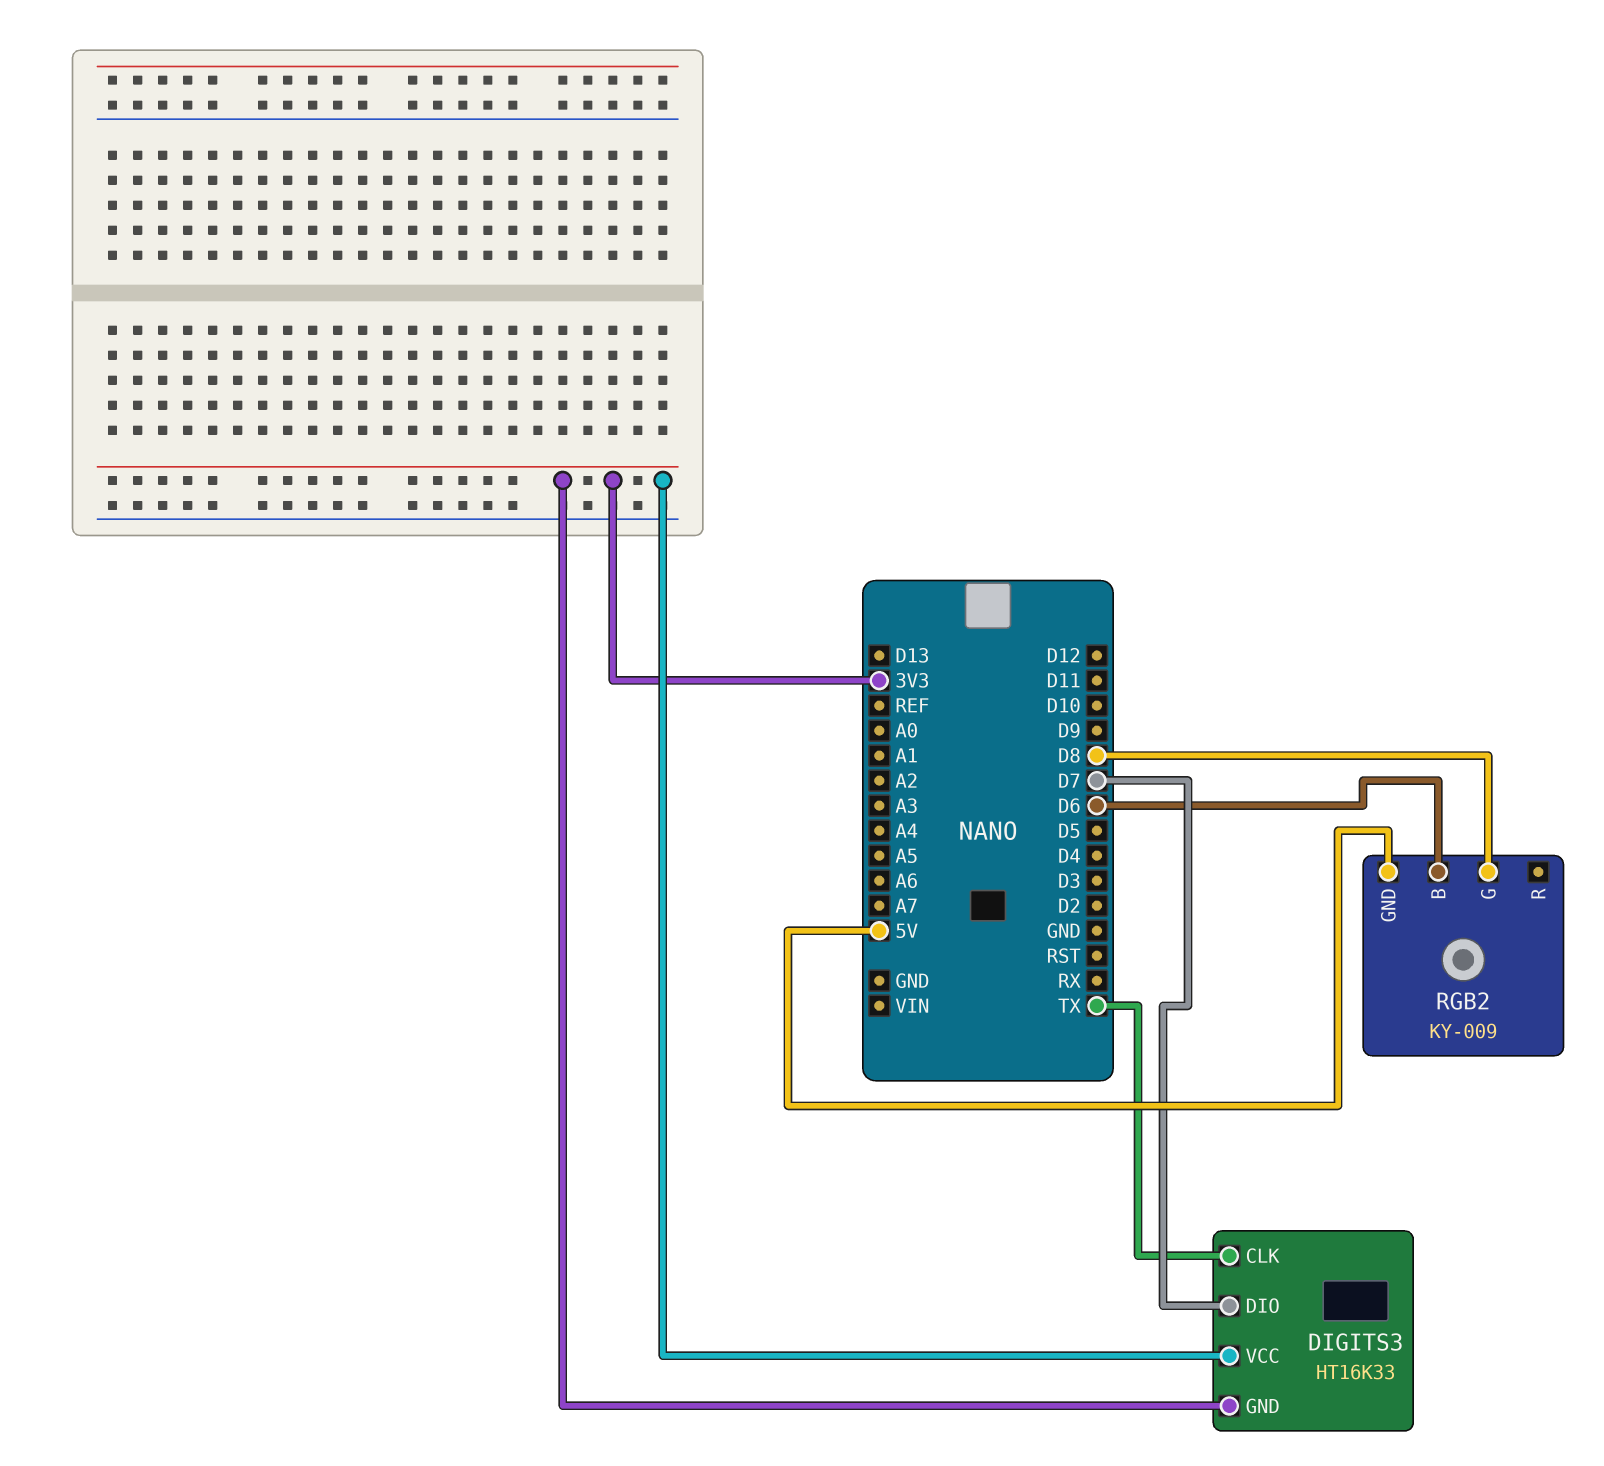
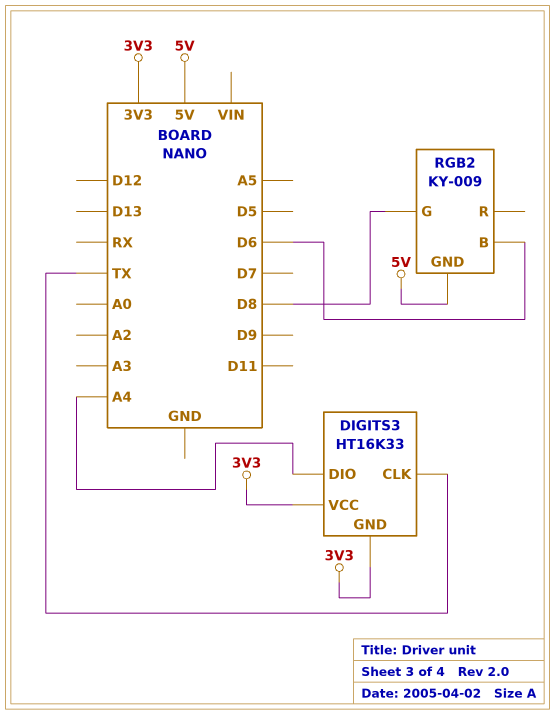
DIGITS3 pin DIO: D7 -> A4

